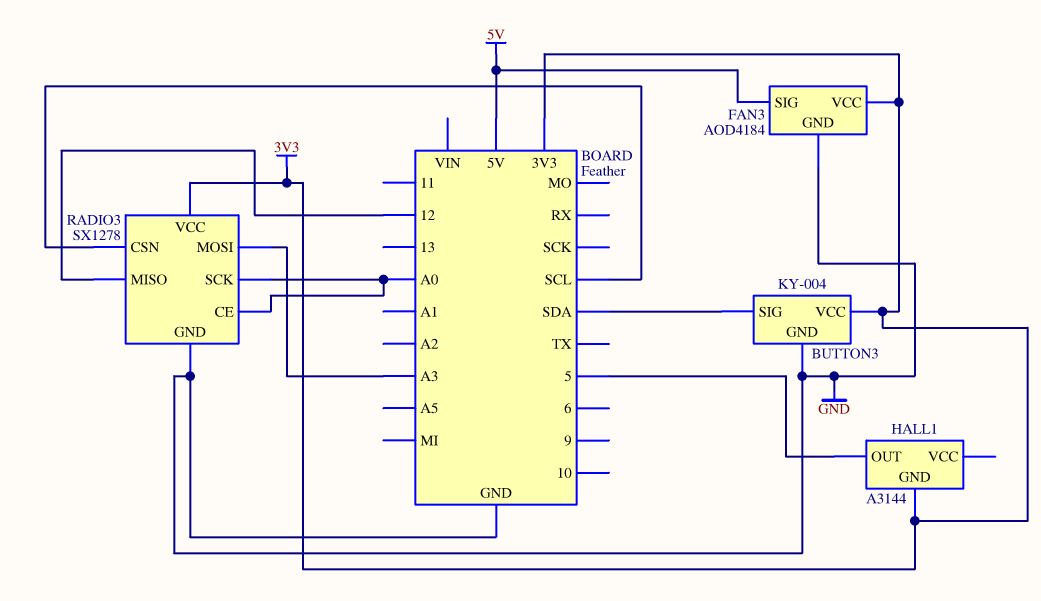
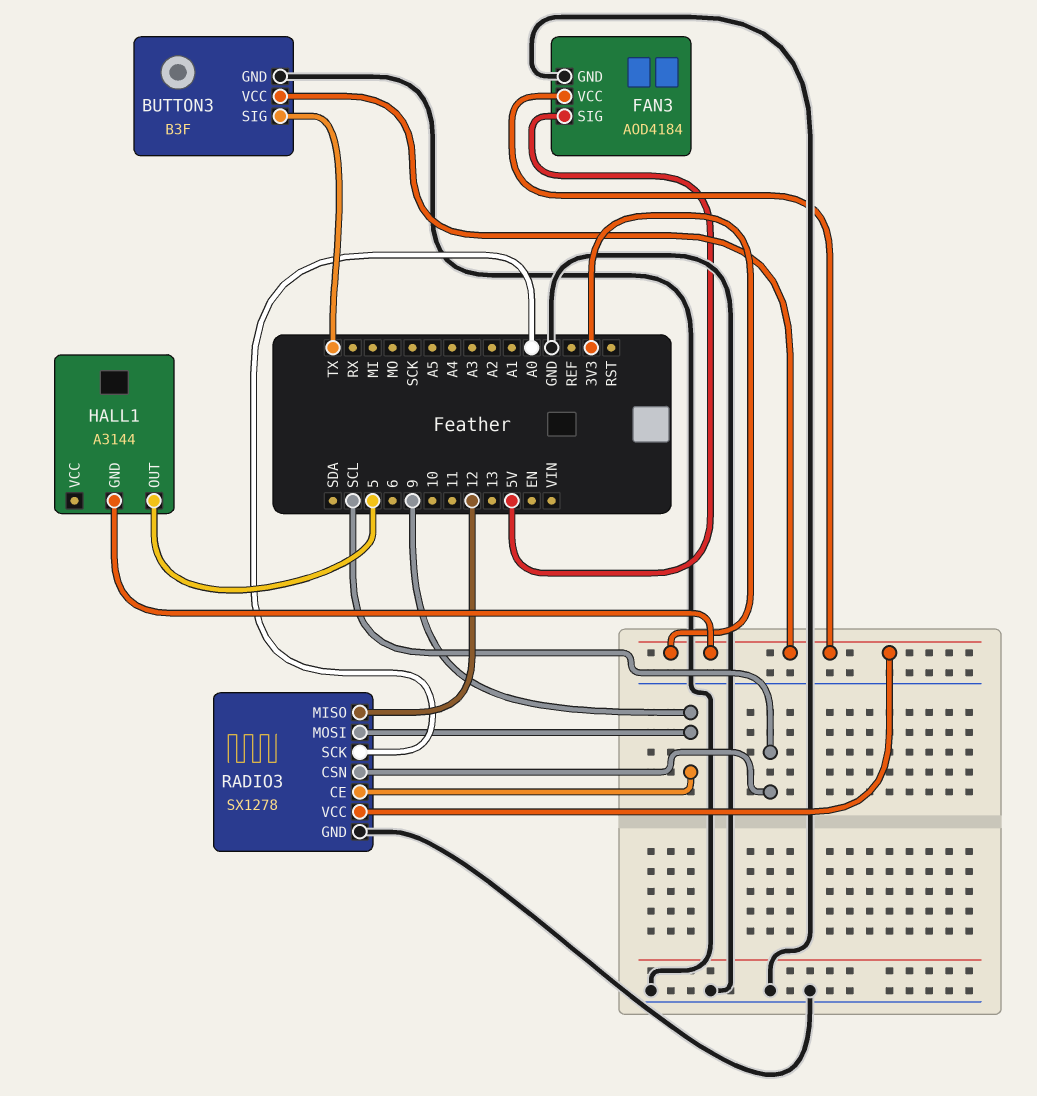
BUTTON3: KY-004 -> B3F
BUTTON3 pin SIG: SDA -> TX
RADIO3 pin CE: A0 -> 9
RADIO3 pin MOSI: A3 -> 9

